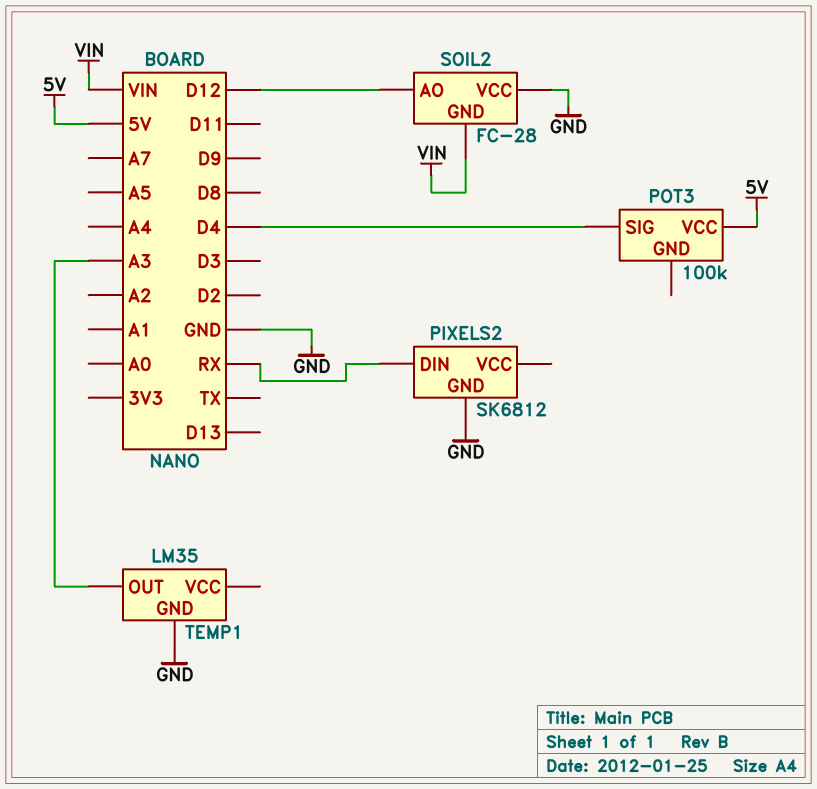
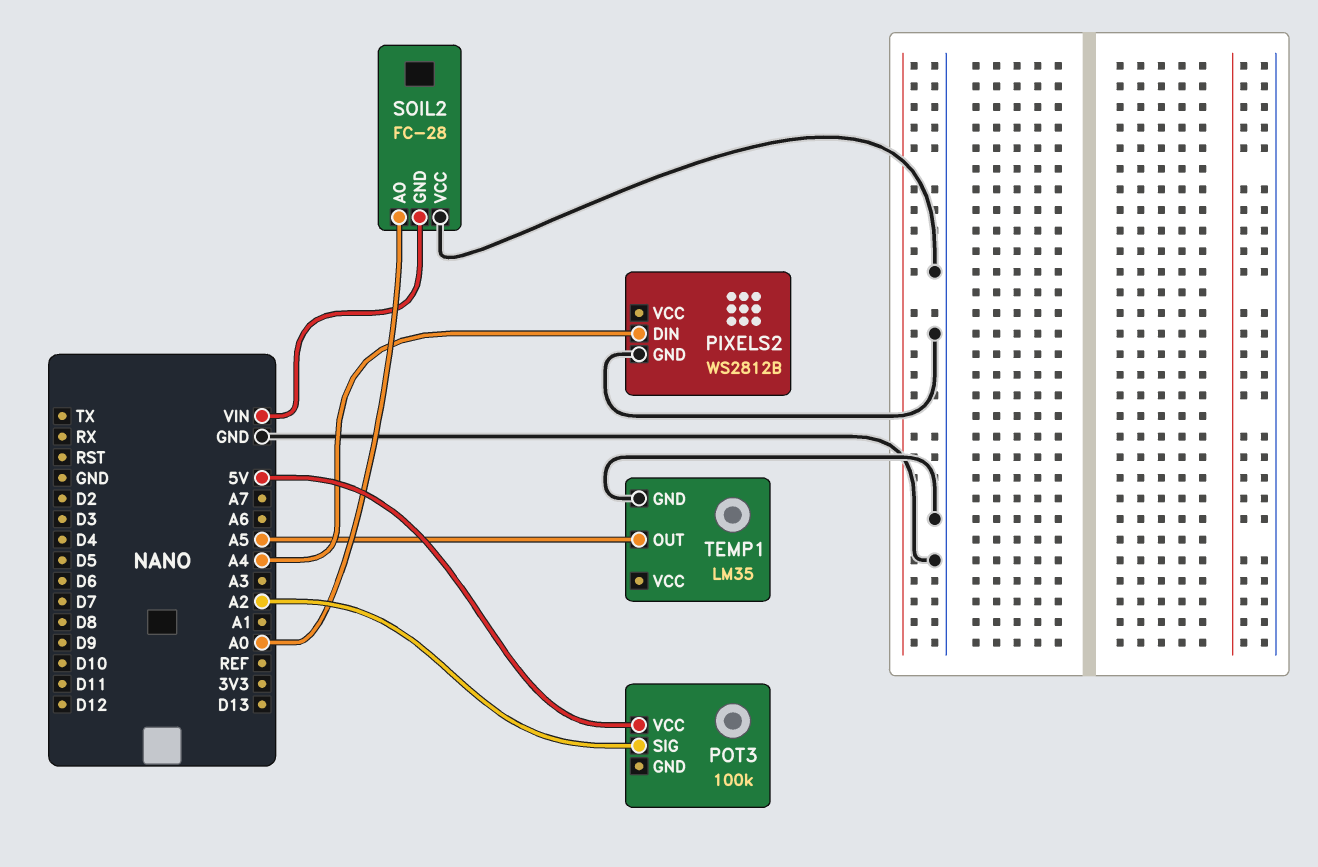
PIXELS2: SK6812 -> WS2812B
PIXELS2 pin DIN: RX -> A4
POT3 pin SIG: D4 -> A2
SOIL2 pin AO: D12 -> A0
TEMP1 pin OUT: A3 -> A5

